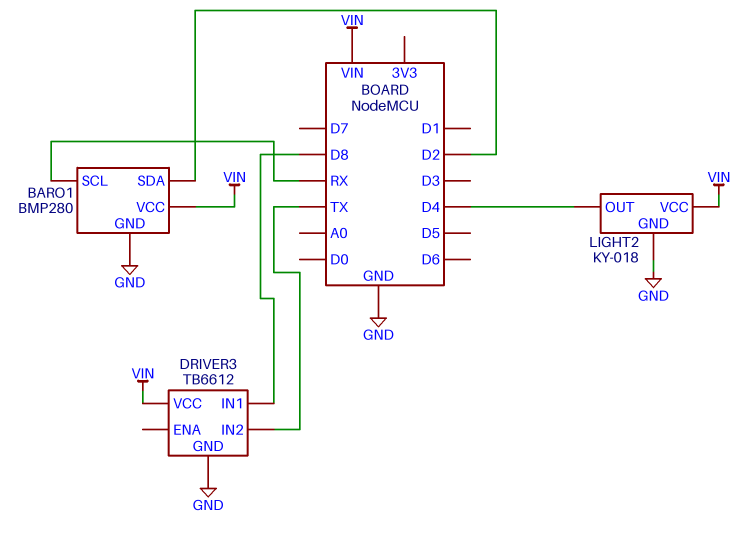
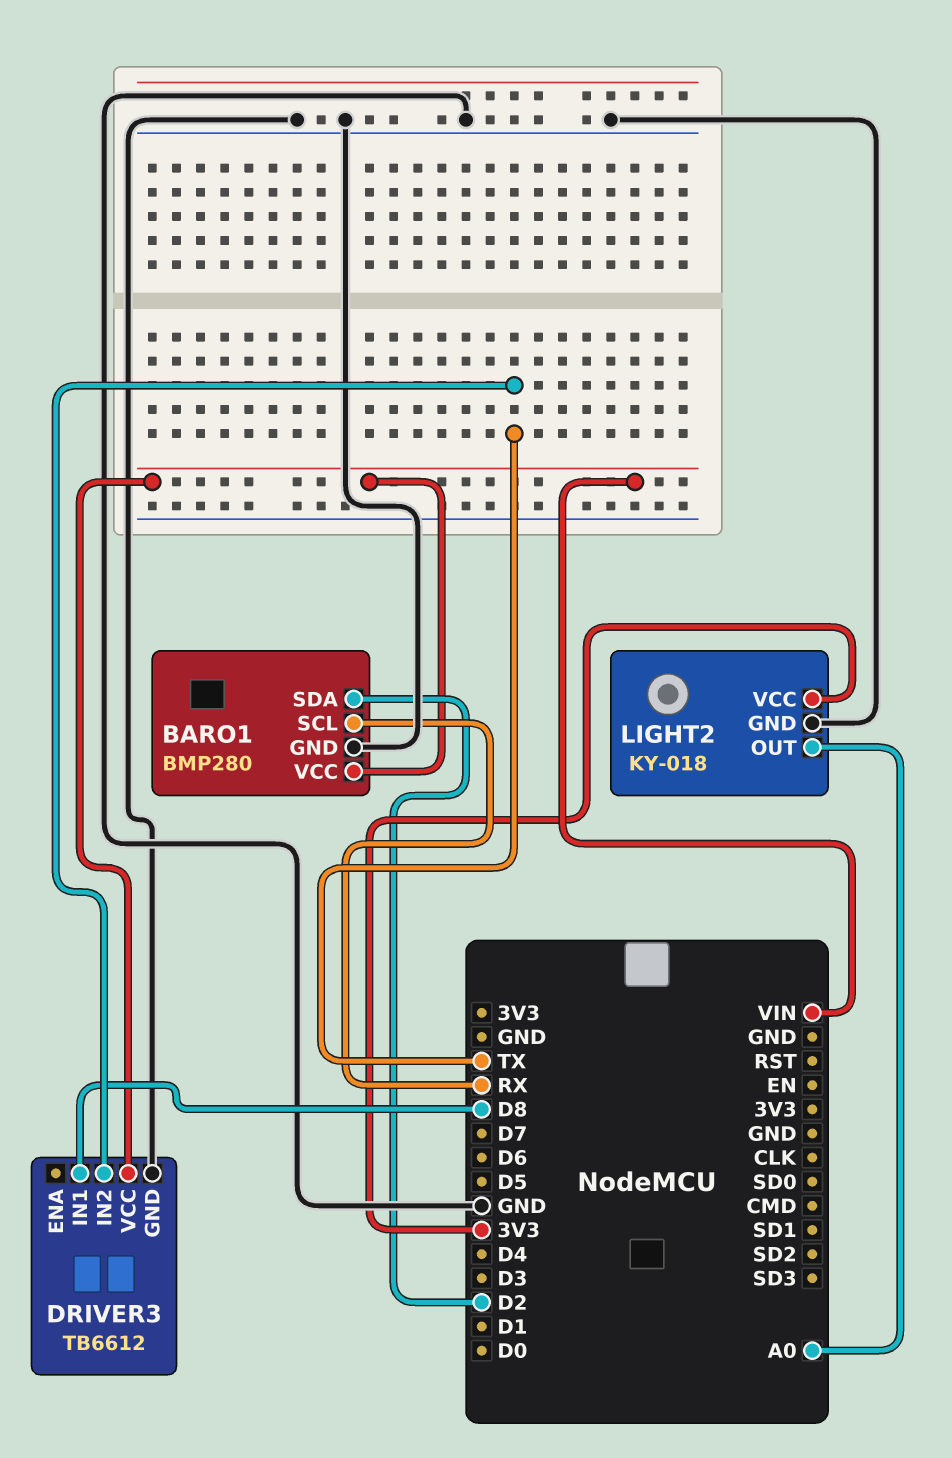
LIGHT2 pin OUT: D4 -> A0
LIGHT2 pin VCC: VIN -> 3V3

